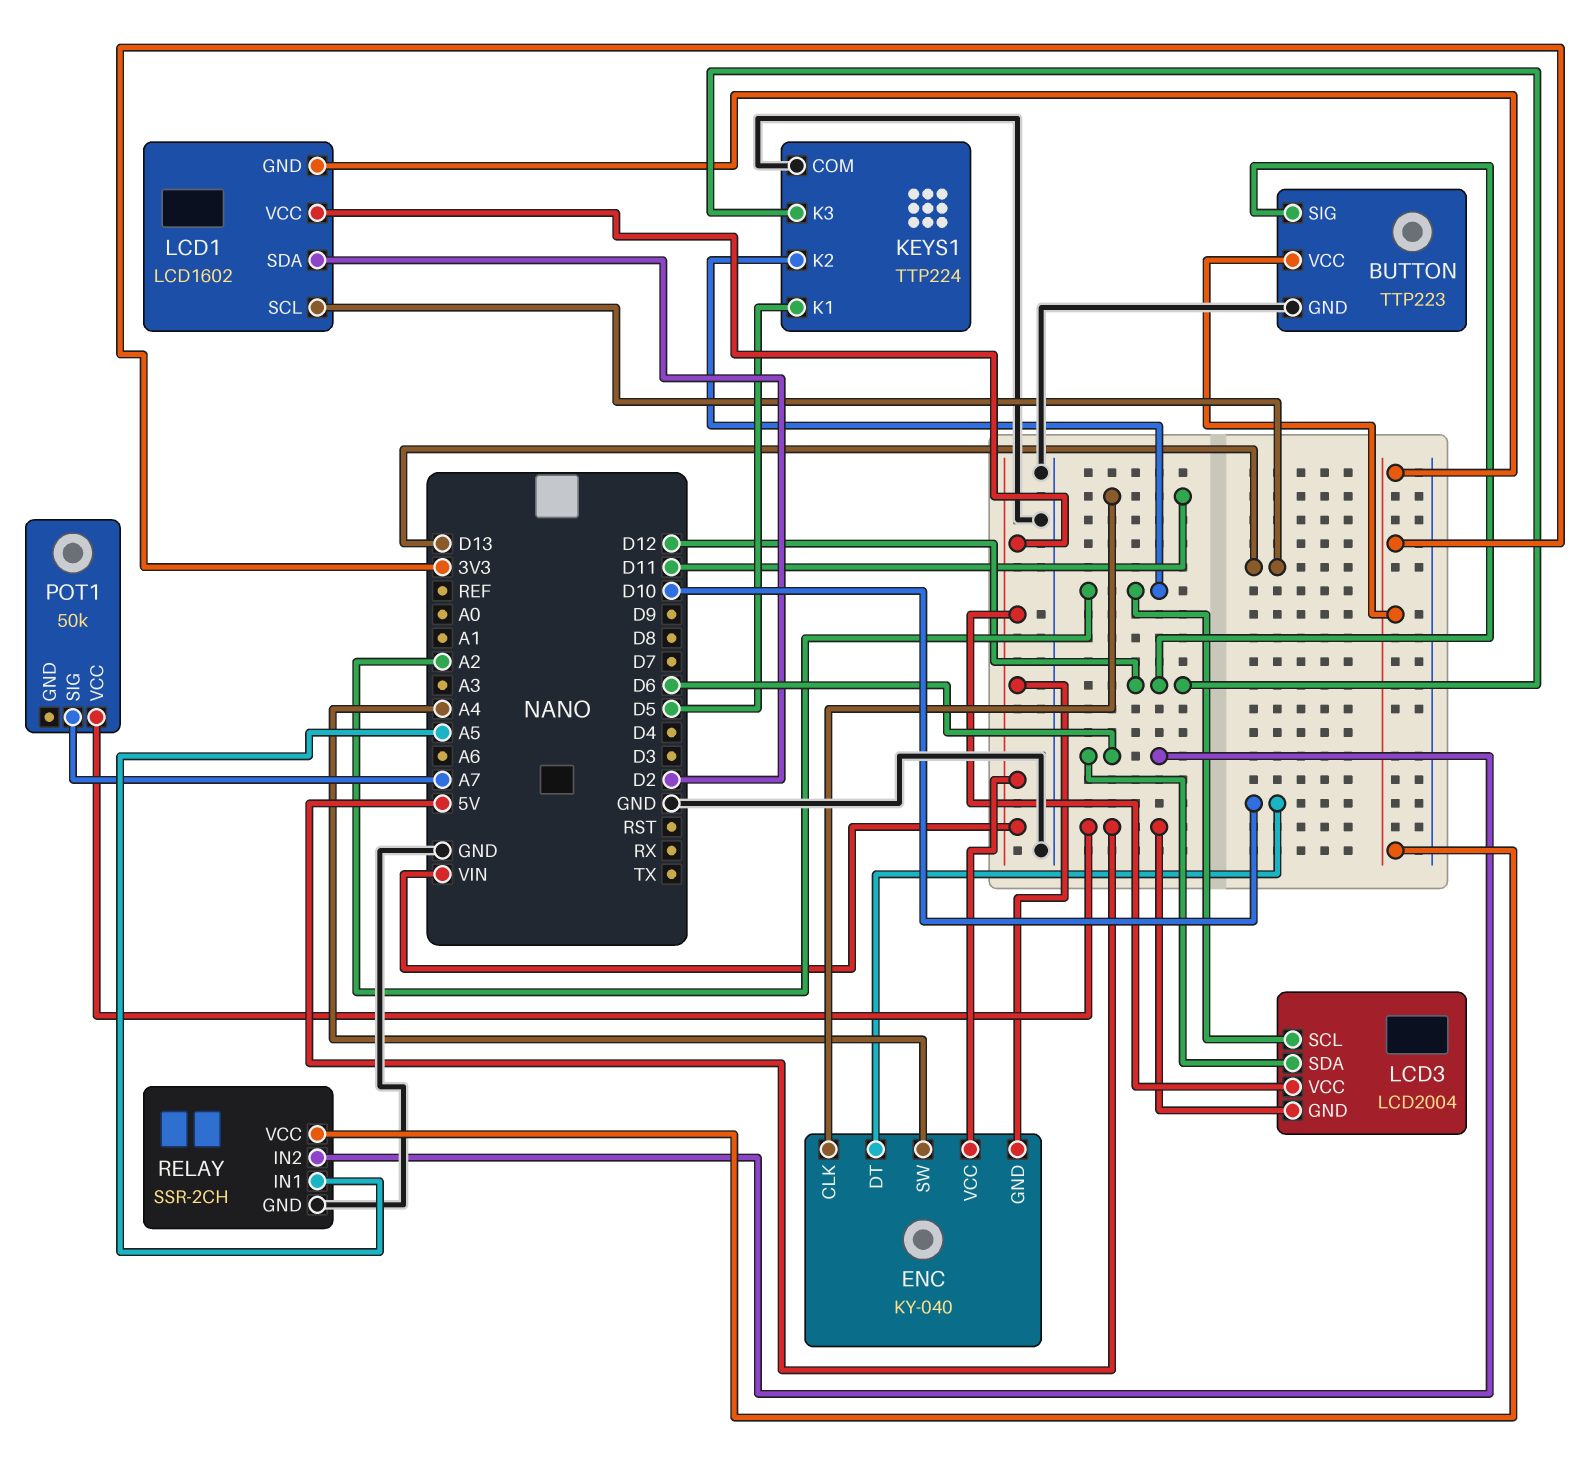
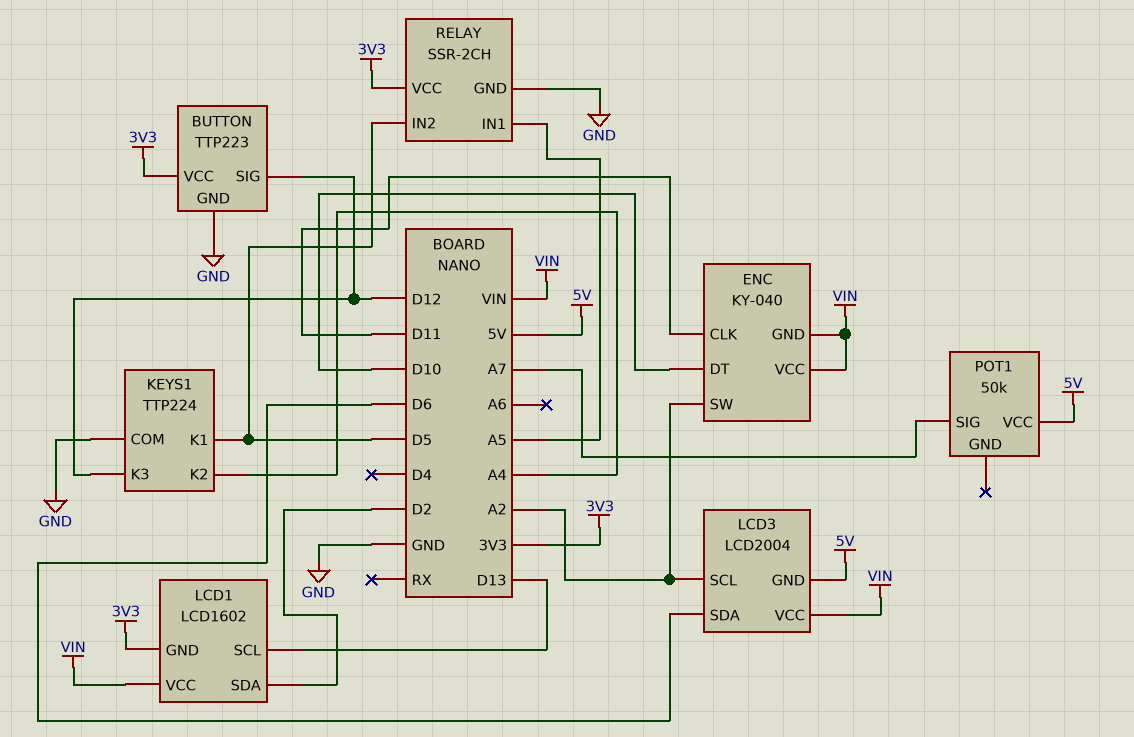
ENC pin SW: A4 -> A2
KEYS1 pin K2: A2 -> A4
RELAY pin IN2: D6 -> D5

